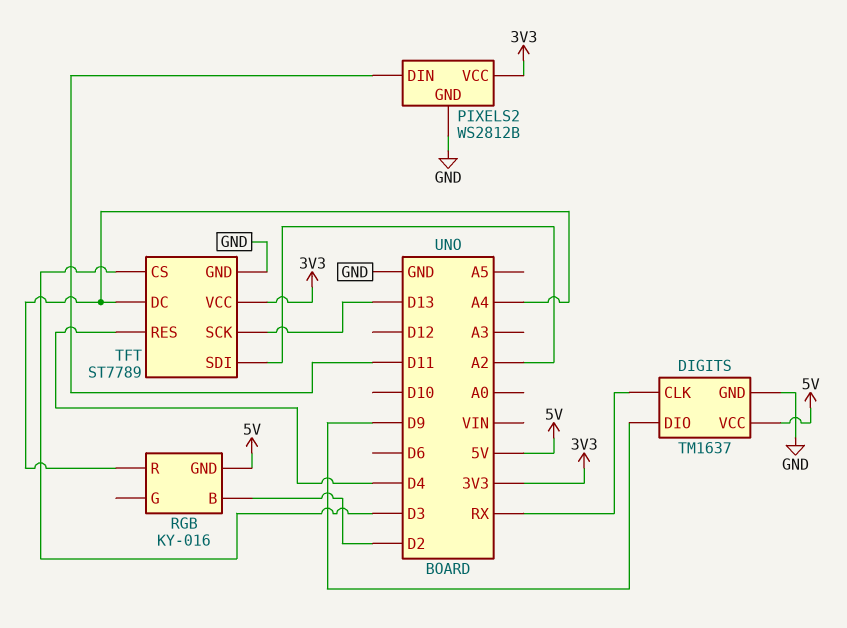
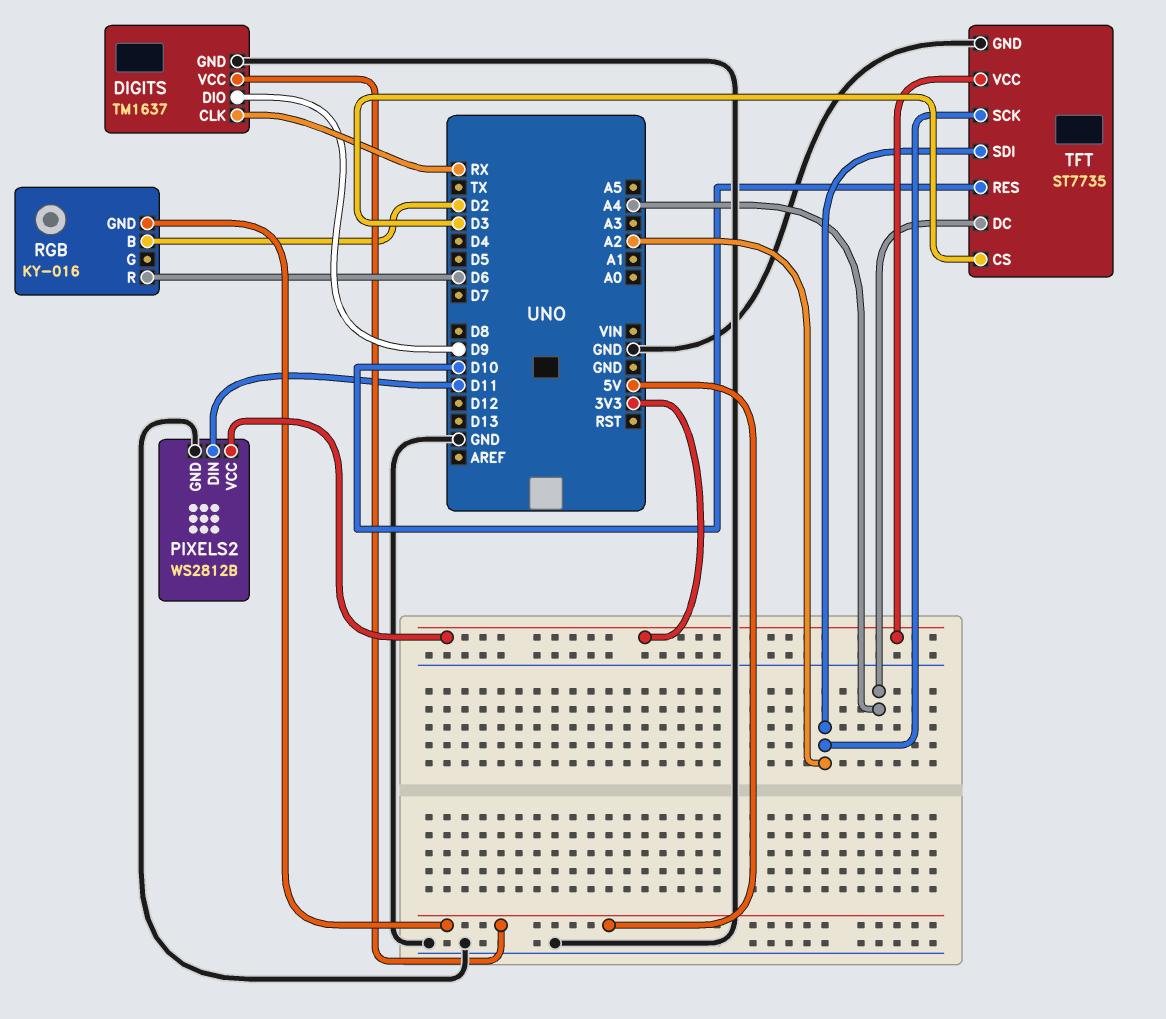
RGB pin R: A4 -> D6
TFT: ST7789 -> ST7735
TFT pin RES: D4 -> D10
TFT pin SCK: D13 -> A2

